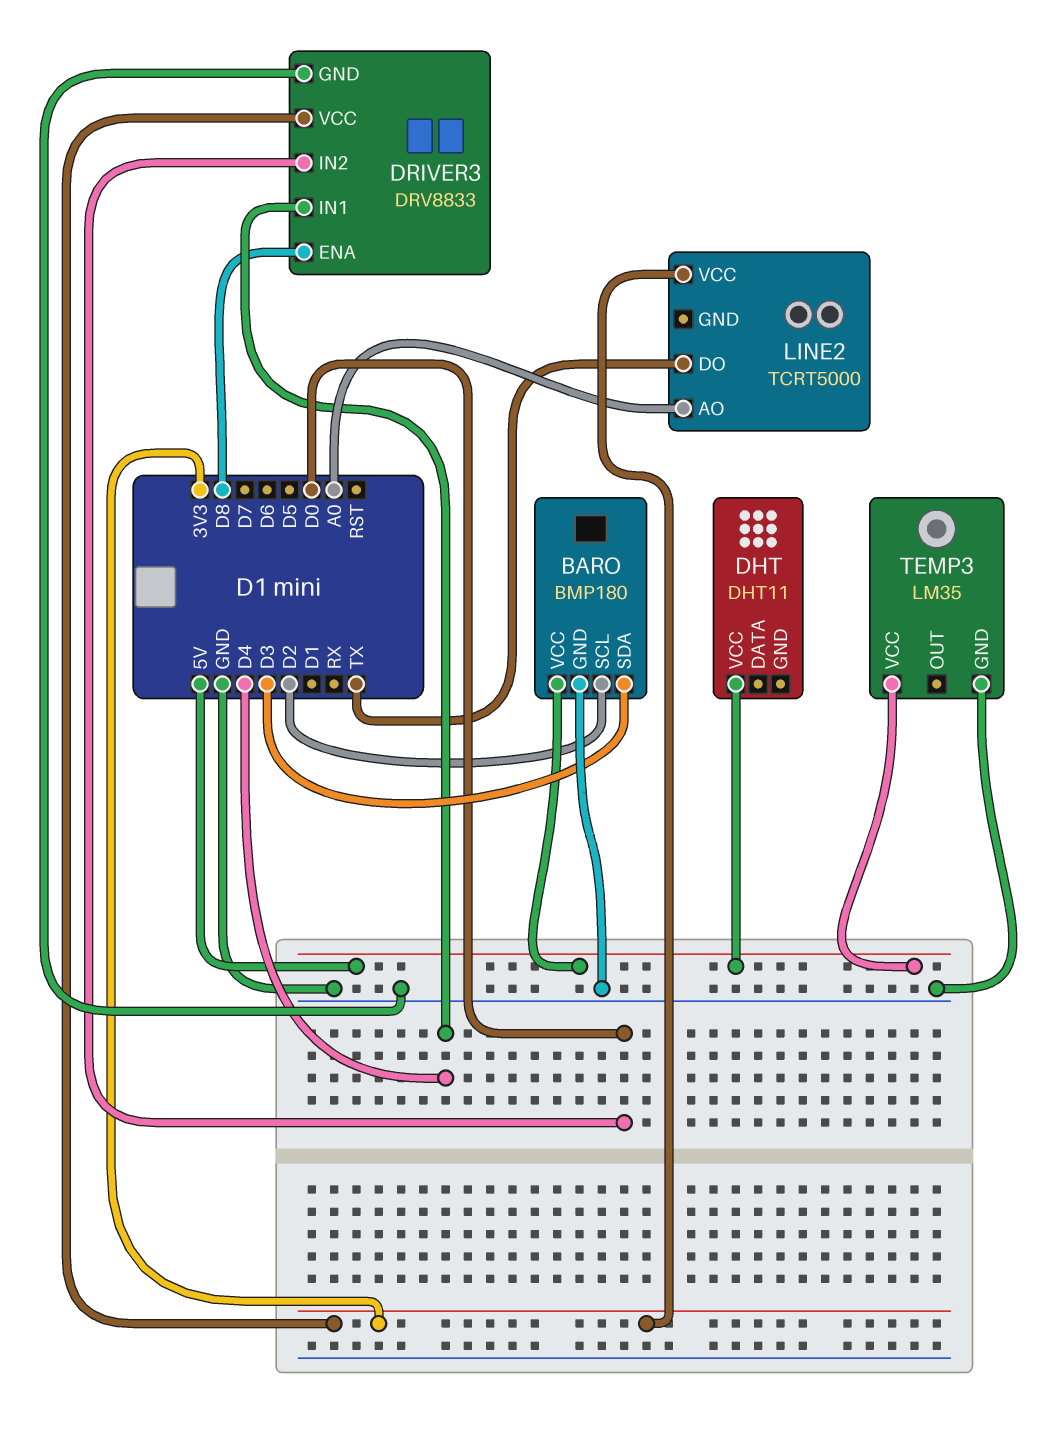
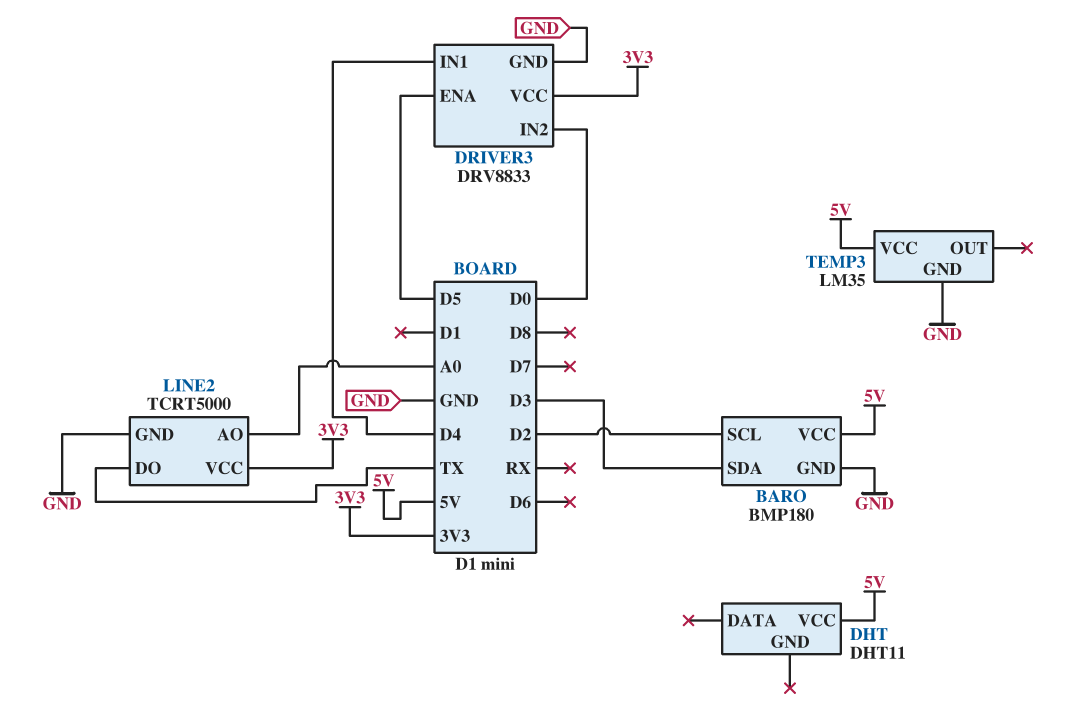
DRIVER3 pin ENA: D8 -> D5
LINE2 pin GND: none -> GND

